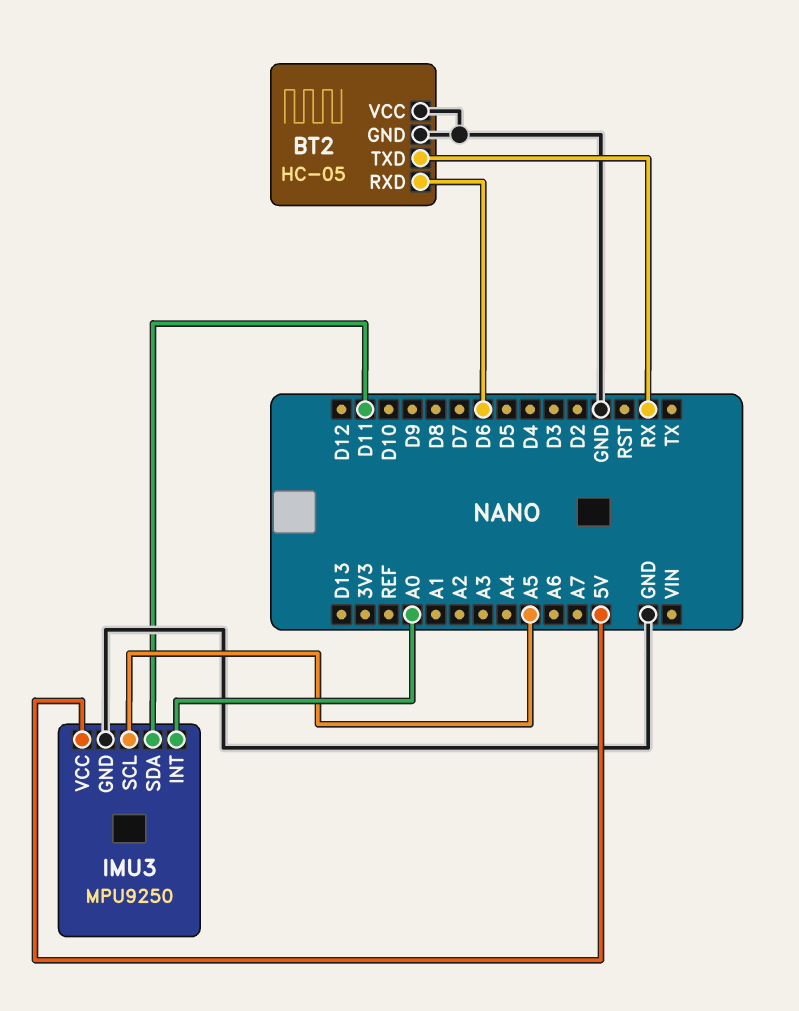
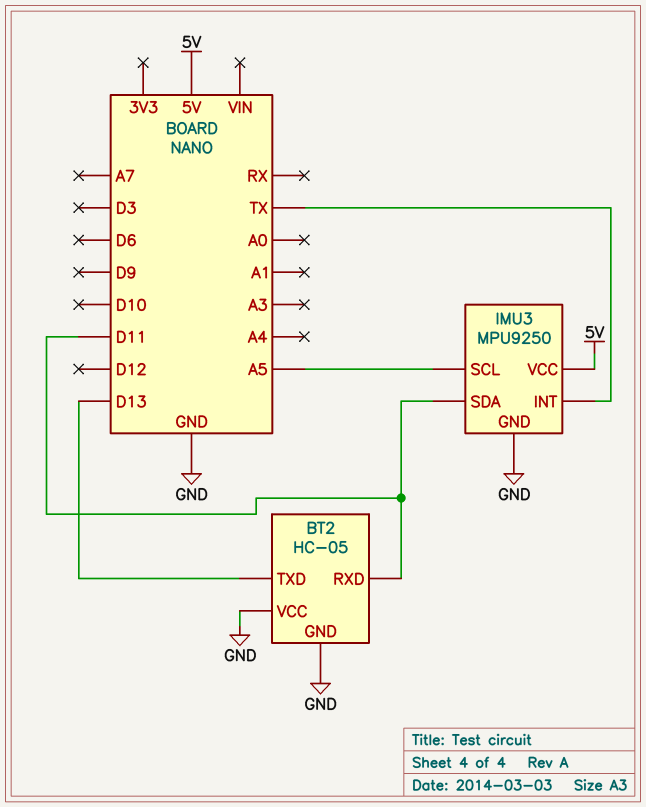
BT2 pin RXD: D6 -> D11
BT2 pin TXD: RX -> D13
IMU3 pin INT: A0 -> TX

